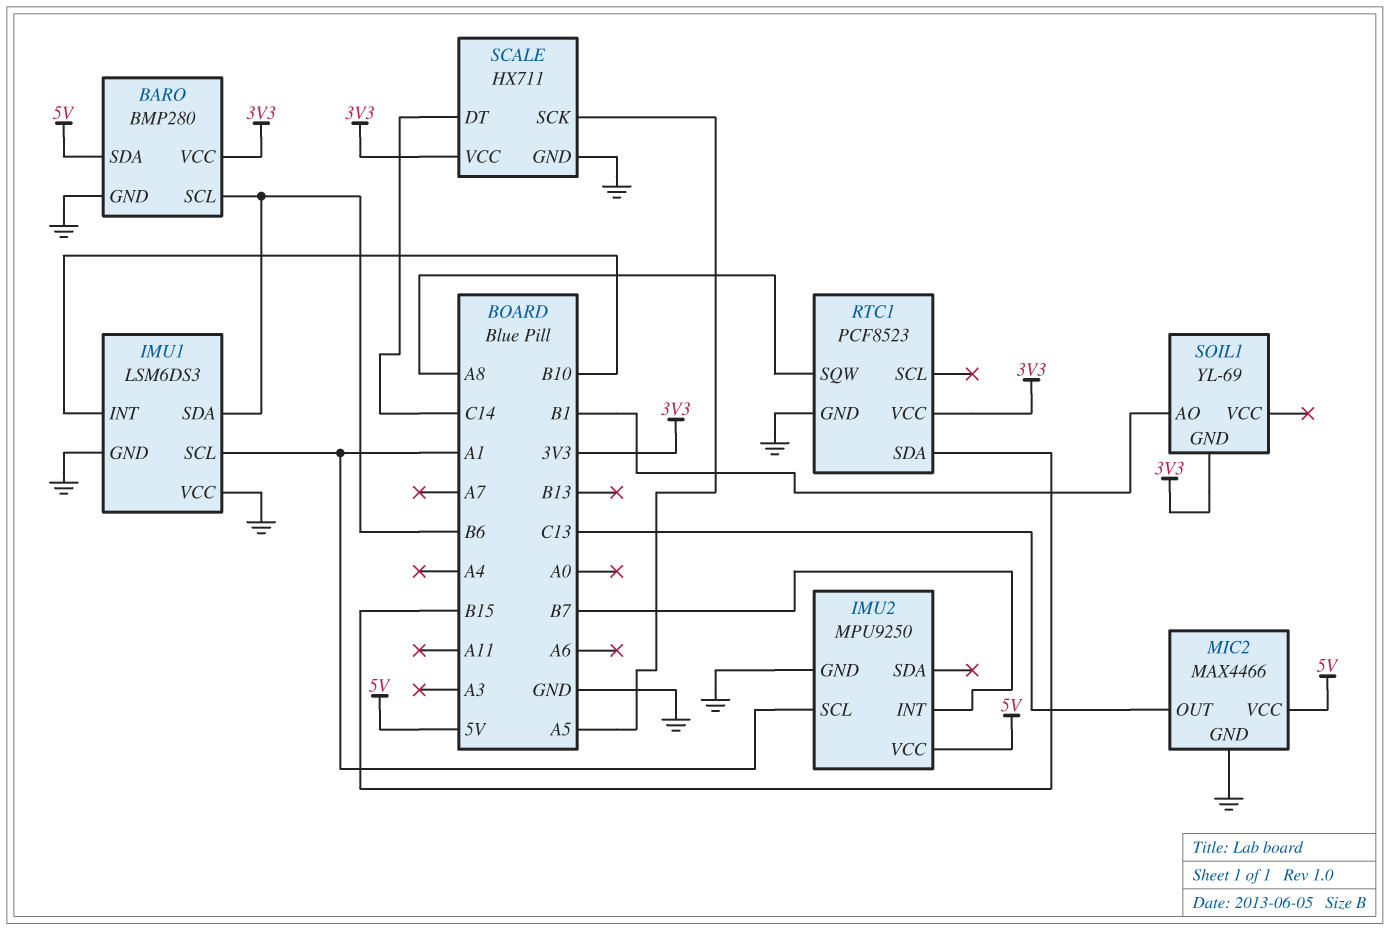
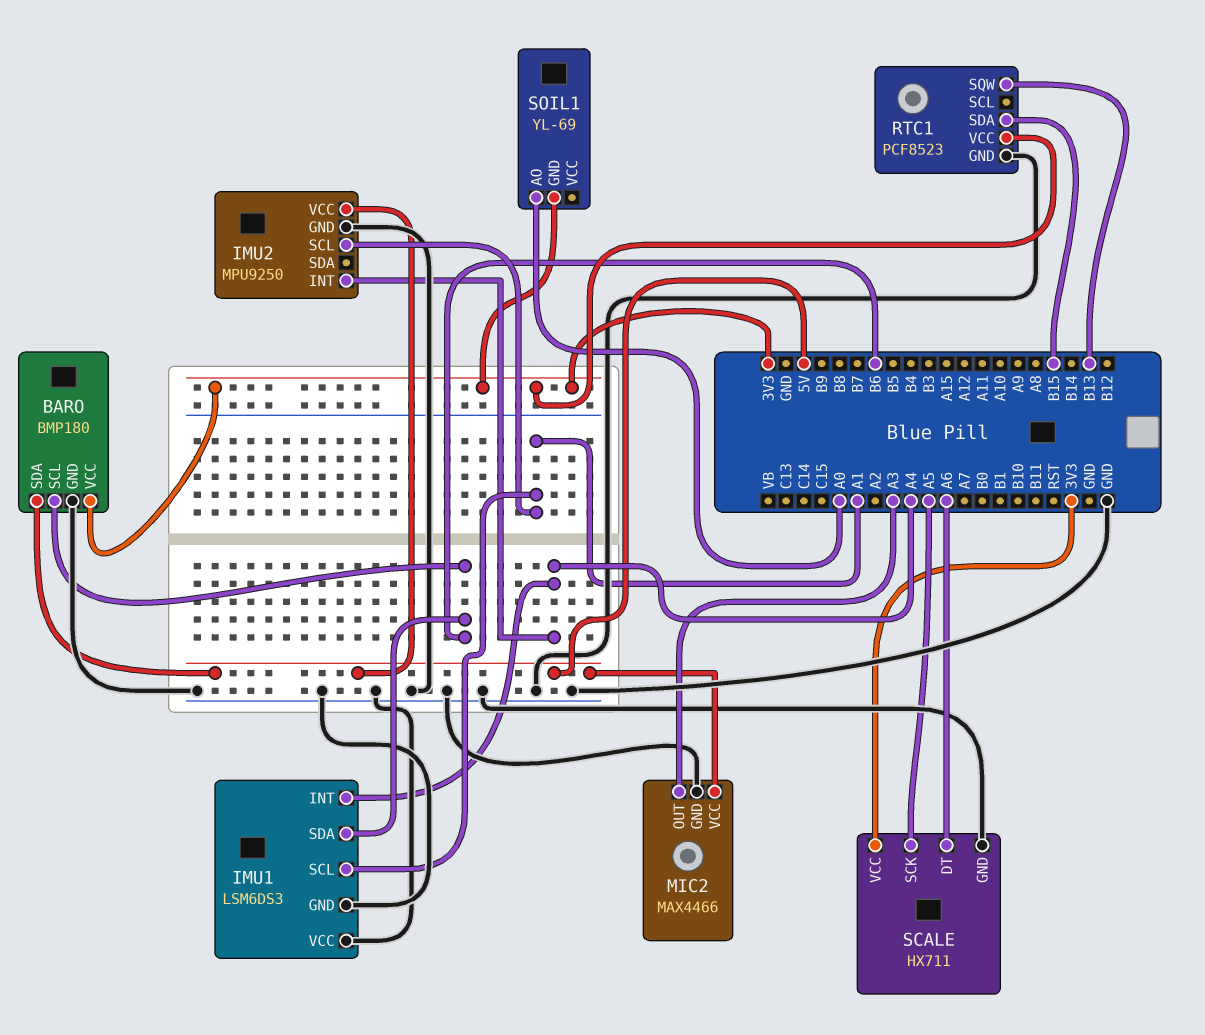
BARO: BMP280 -> BMP180
IMU1 pin INT: B10 -> A4
IMU2 pin INT: B7 -> A4
MIC2 pin OUT: C13 -> A3
RTC1 pin SQW: A8 -> B13
SCALE pin DT: C14 -> A6
SOIL1 pin AO: B1 -> A0

